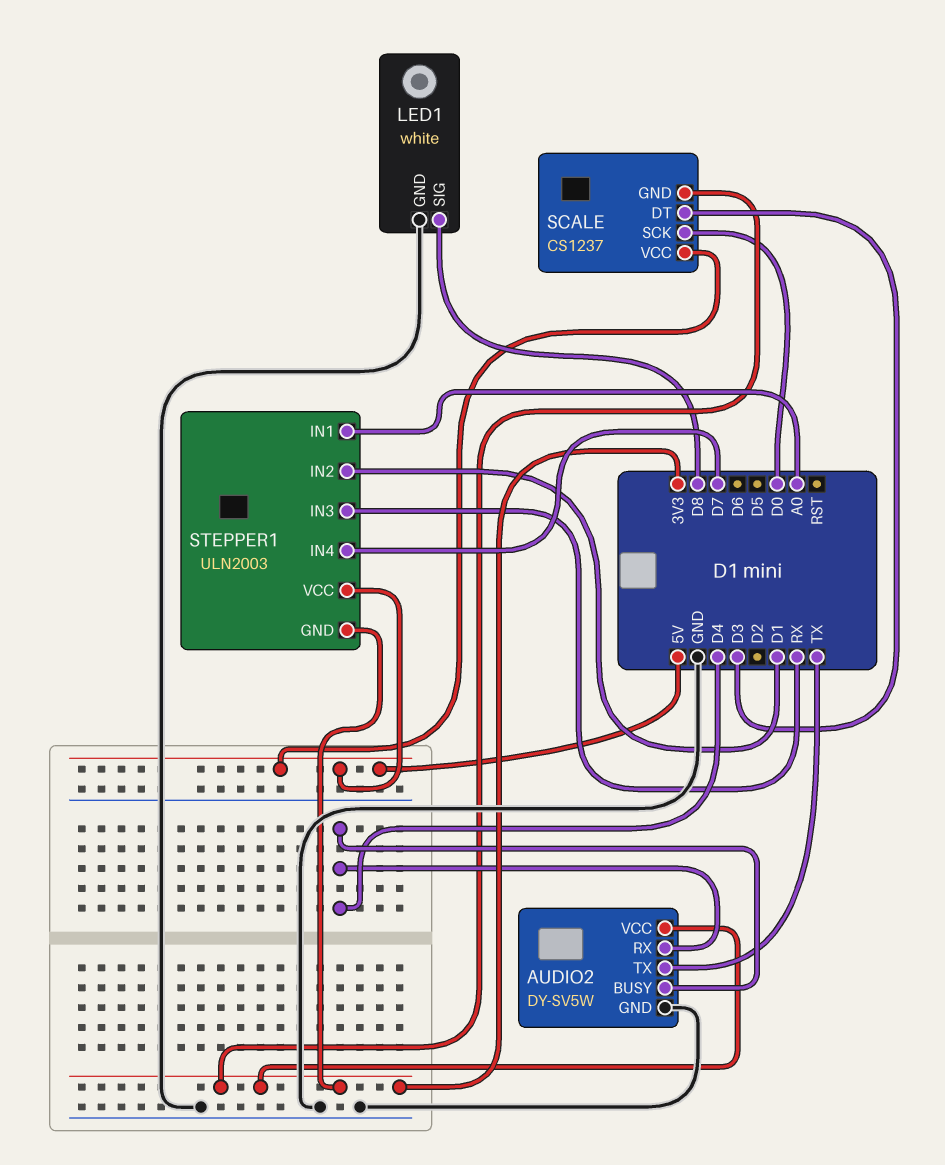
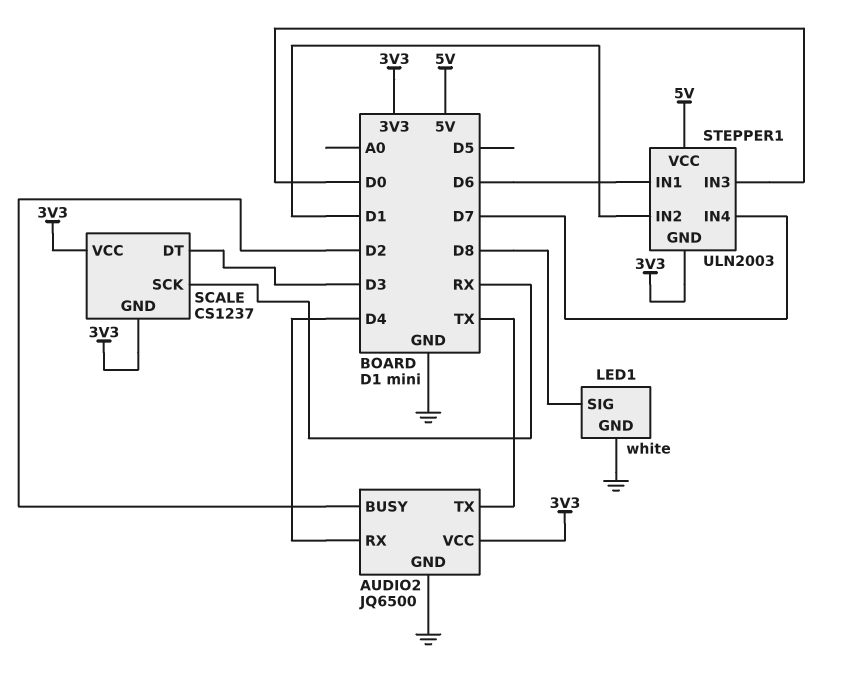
AUDIO2: DY-SV5W -> JQ6500
AUDIO2 pin BUSY: D4 -> D2
SCALE pin SCK: D0 -> RX
SCALE pin VCC: 5V -> 3V3
STEPPER1 pin IN1: A0 -> D6
STEPPER1 pin IN3: RX -> D0

